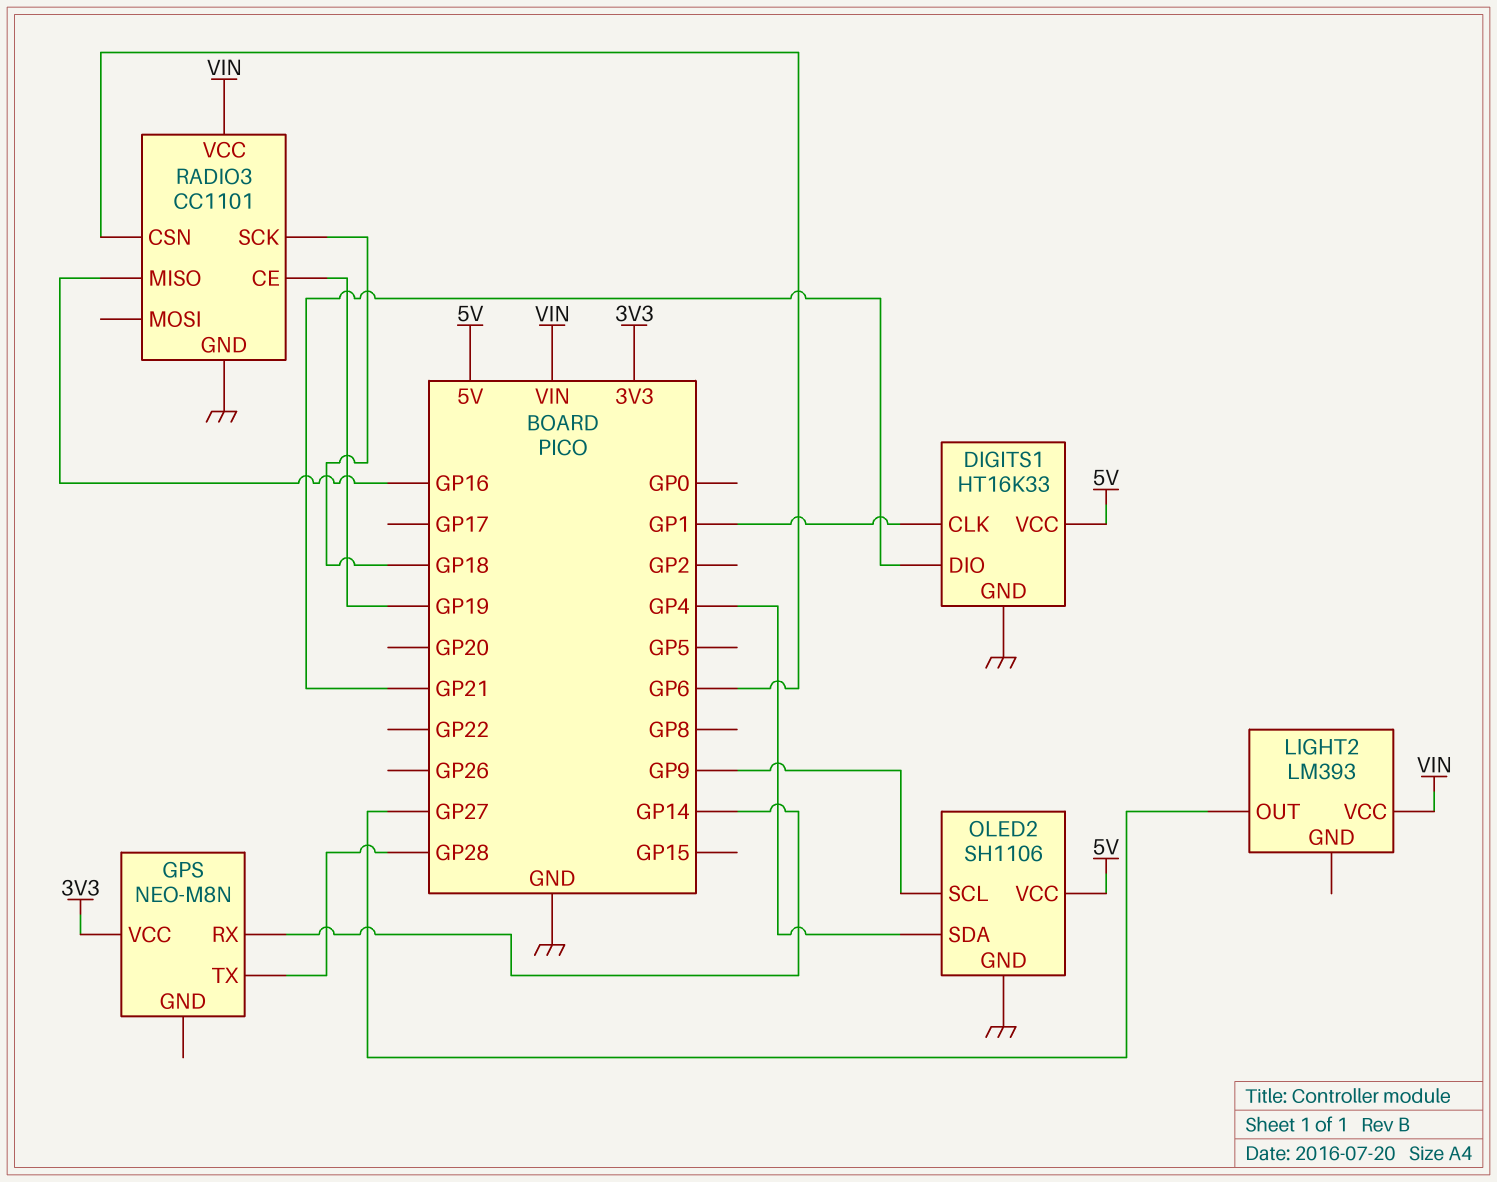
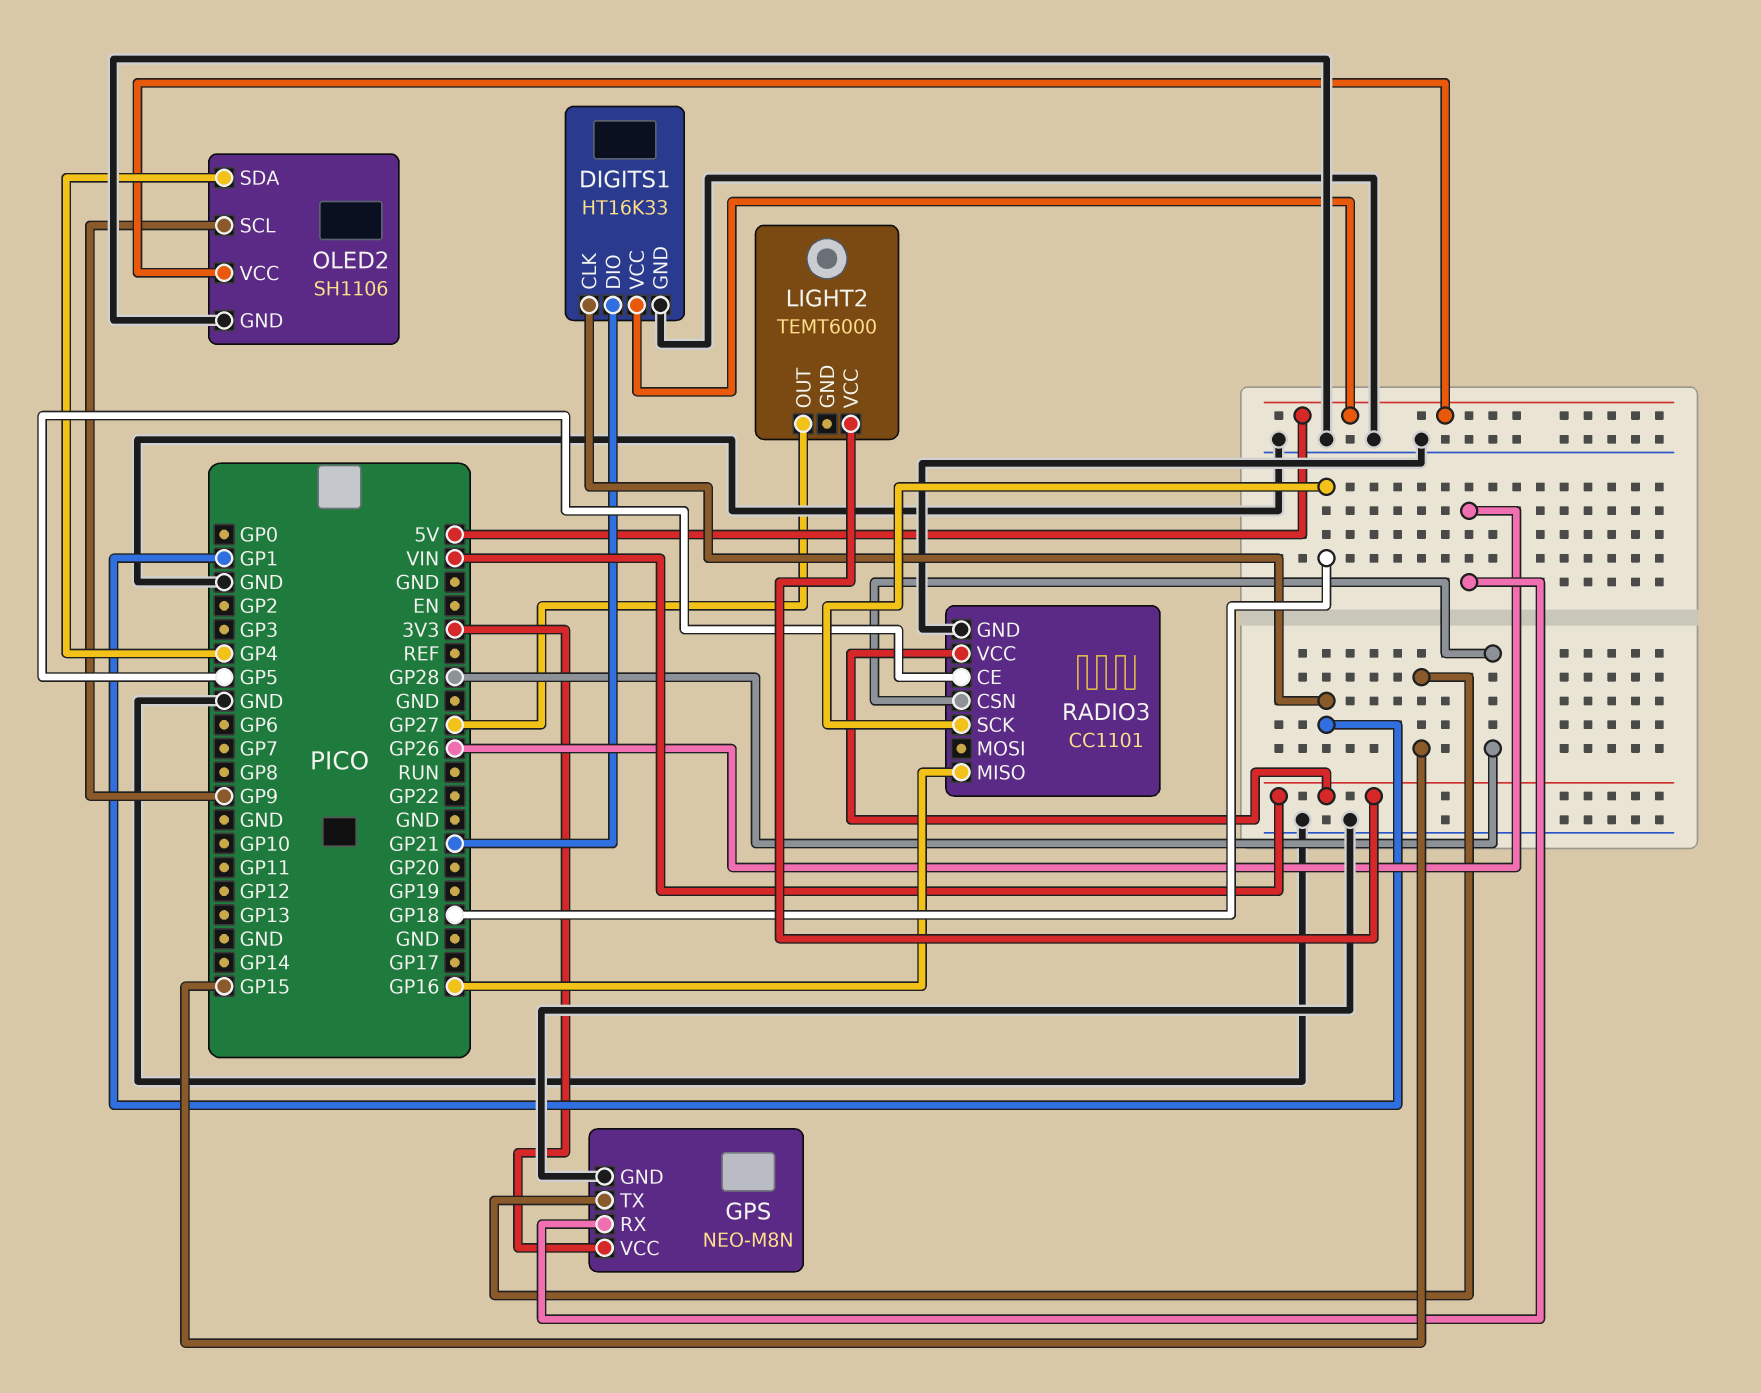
GPS pin GND: none -> GND
GPS pin RX: GP14 -> GP26
GPS pin TX: GP28 -> GP15
LIGHT2: LM393 -> TEMT6000
RADIO3 pin CE: GP19 -> GP5
RADIO3 pin CSN: GP6 -> GP28

